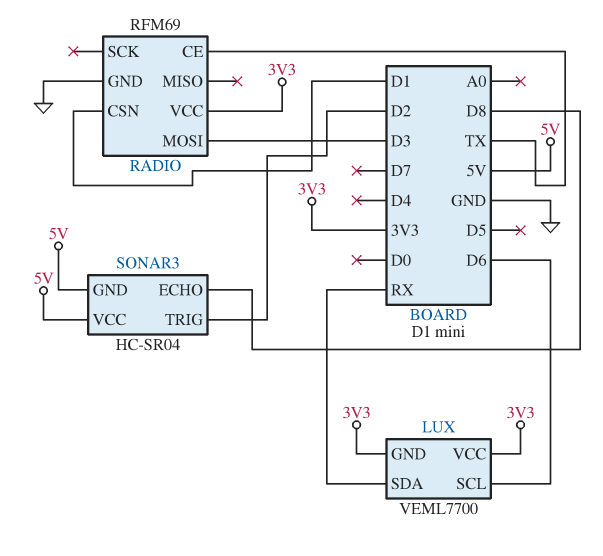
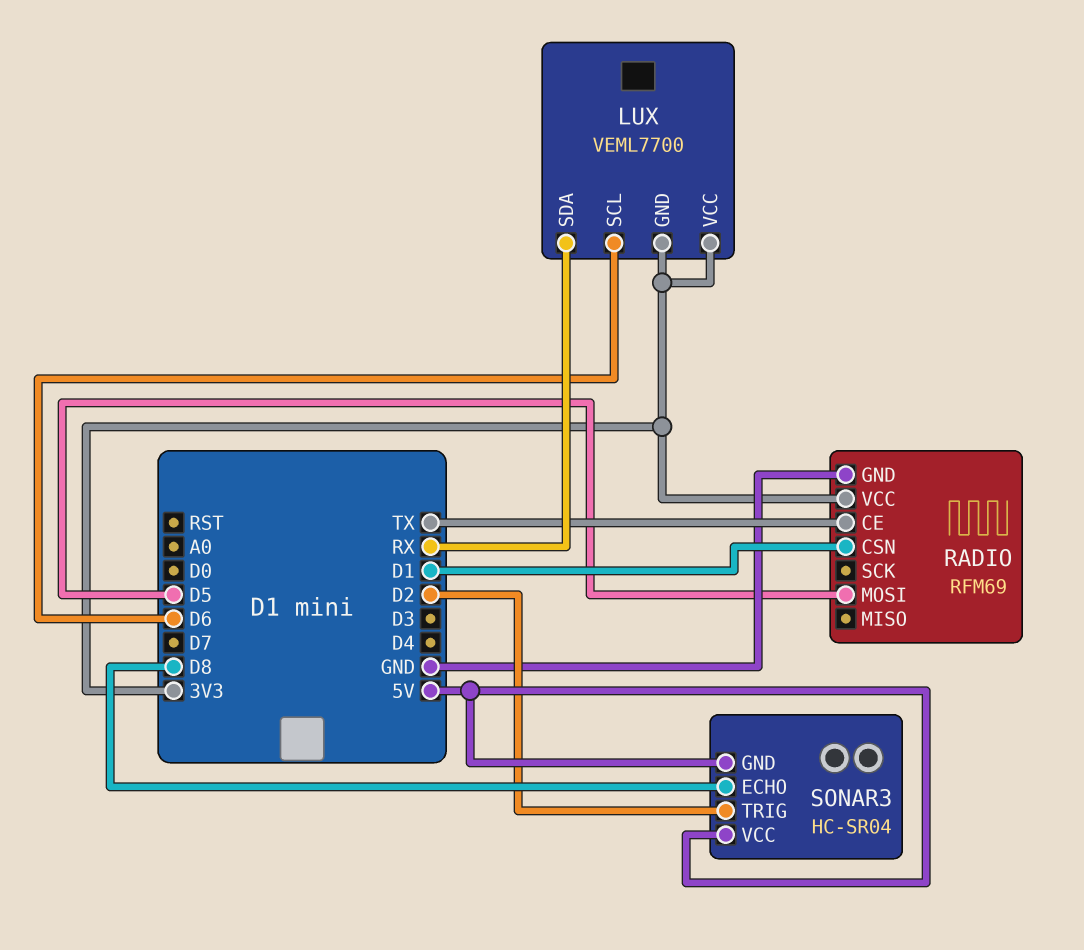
RADIO pin MOSI: D3 -> D5

